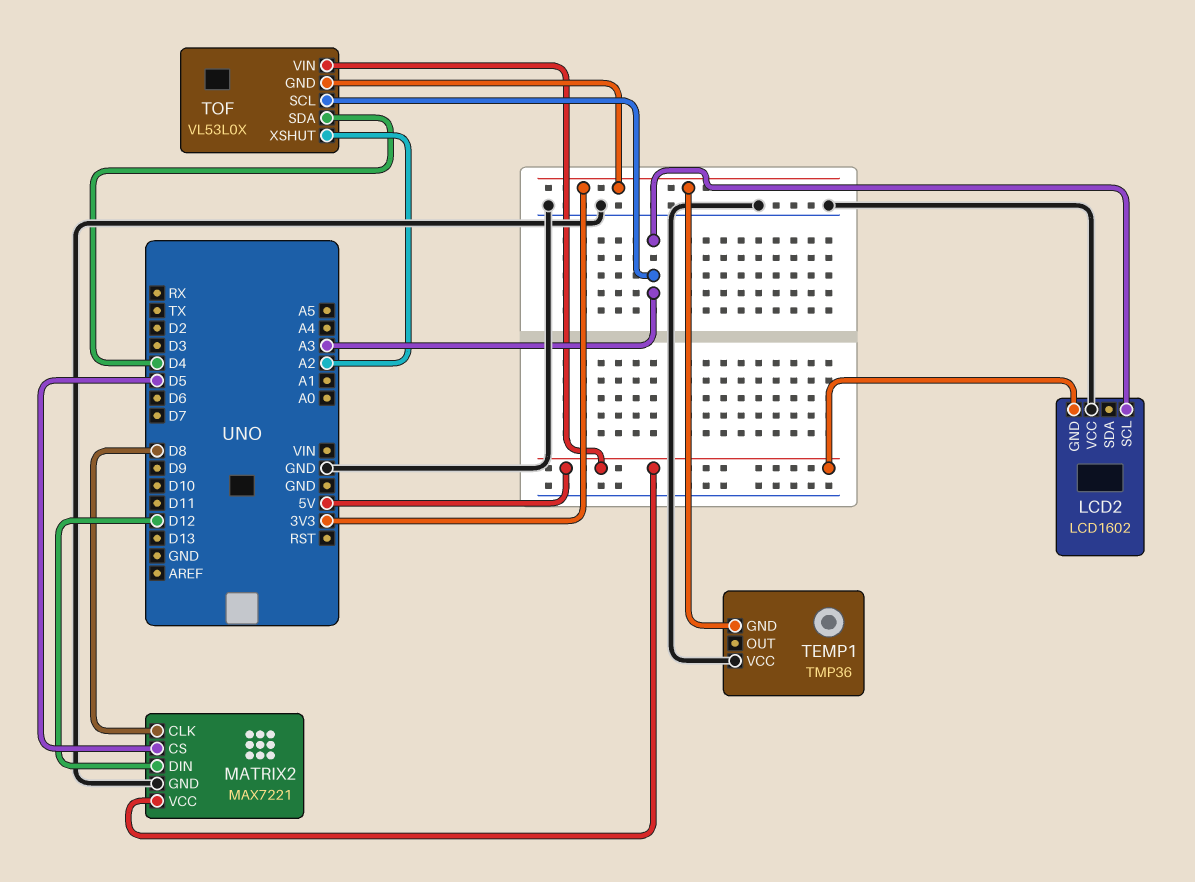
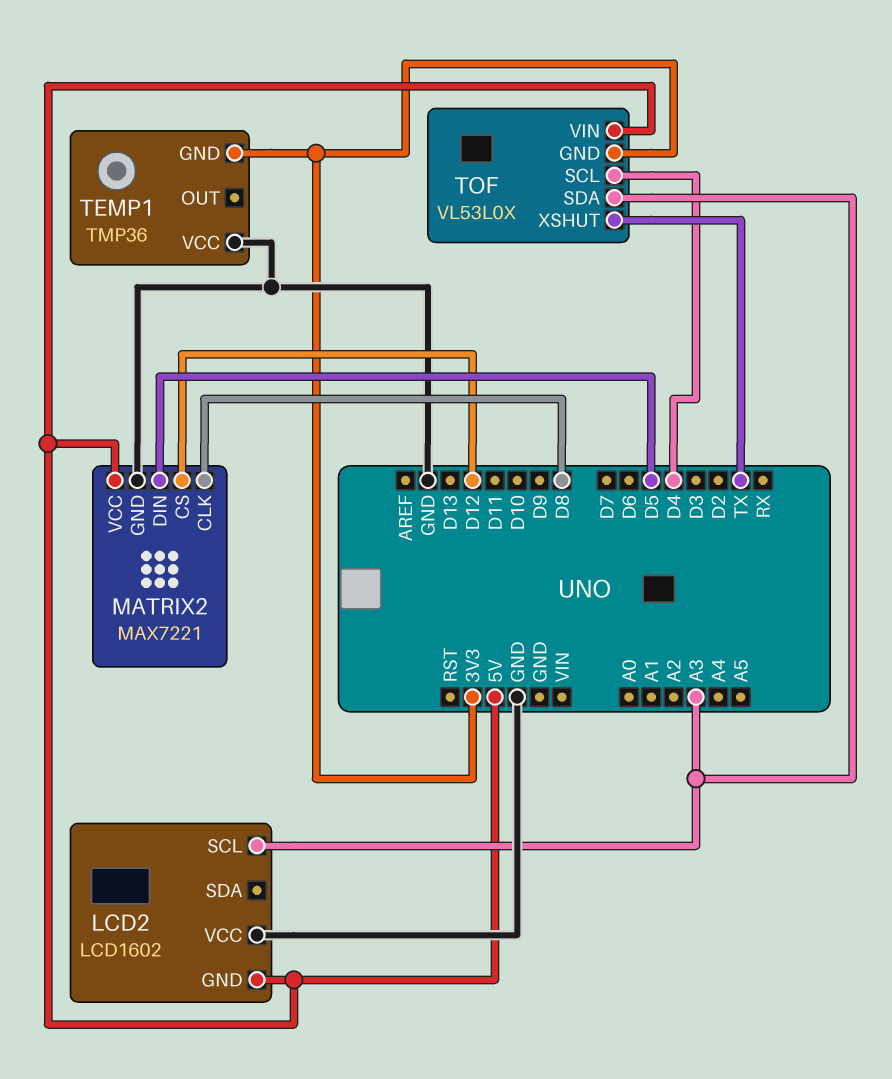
MATRIX2 pin CS: D5 -> D12
MATRIX2 pin DIN: D12 -> D5
TOF pin SCL: A3 -> D4
TOF pin SDA: D4 -> A3
TOF pin XSHUT: A2 -> TX

